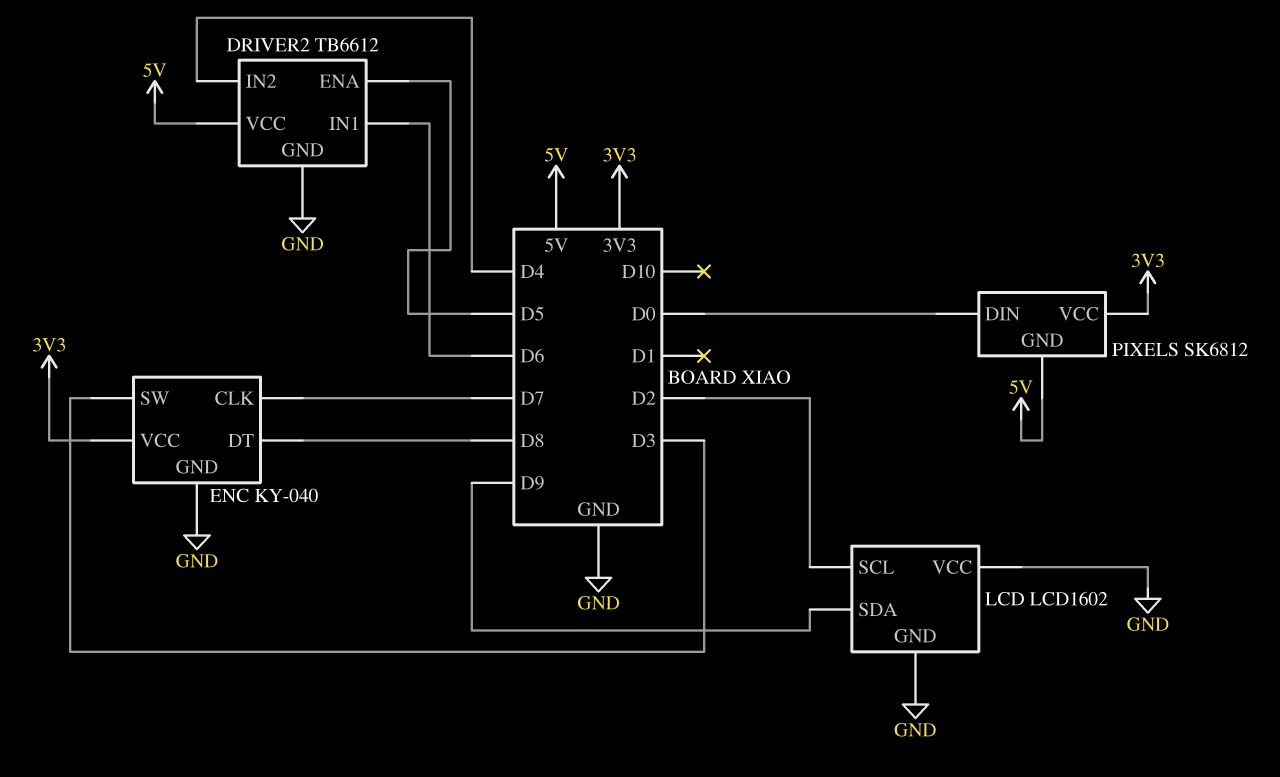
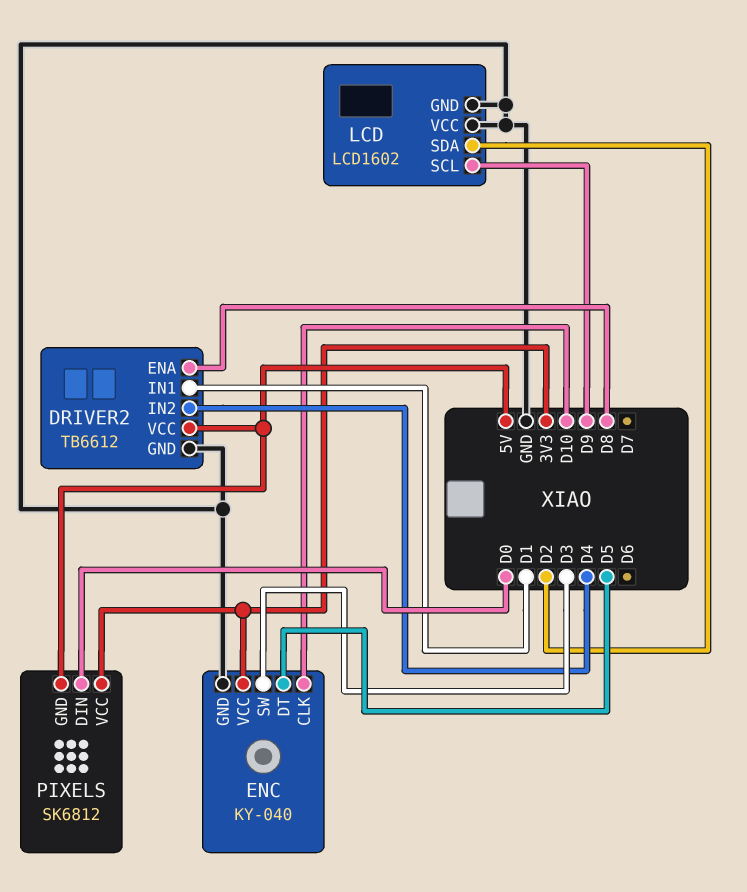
DRIVER2 pin ENA: D5 -> D8
DRIVER2 pin IN1: D6 -> D1
ENC pin CLK: D7 -> D10
ENC pin DT: D8 -> D5
LCD pin SCL: D2 -> D9
LCD pin SDA: D9 -> D2

